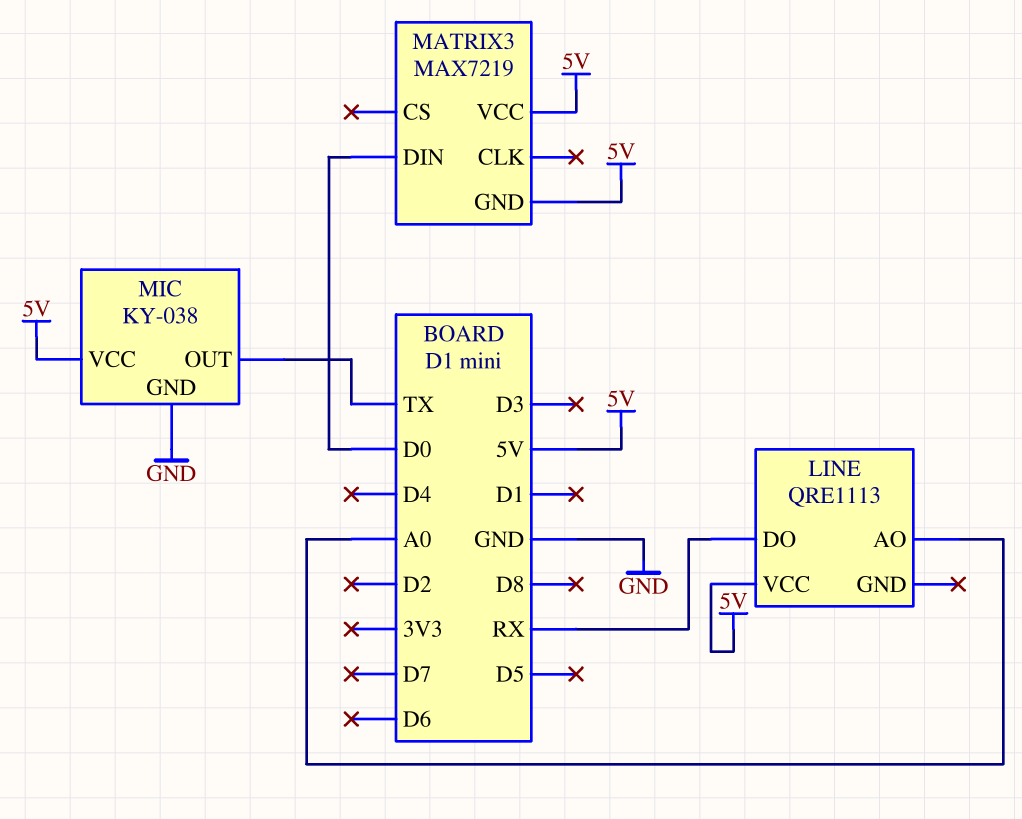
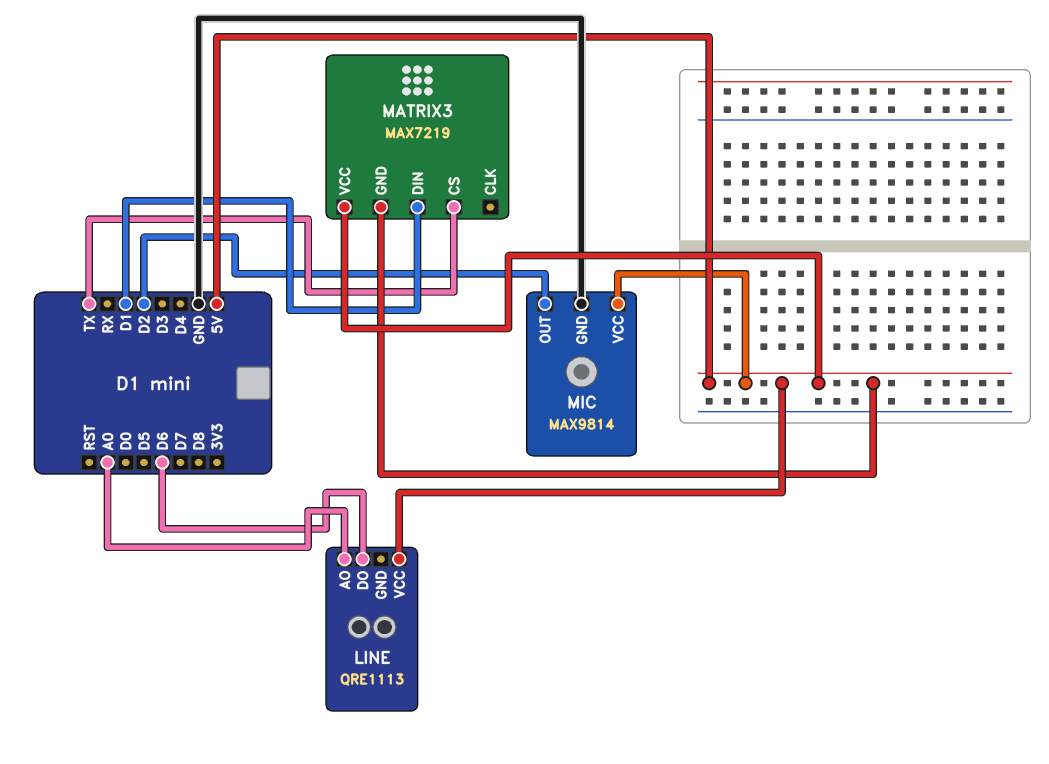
LINE pin DO: RX -> D6
MATRIX3 pin CS: none -> TX
MATRIX3 pin DIN: D0 -> D1
MIC: KY-038 -> MAX9814
MIC pin OUT: TX -> D2

